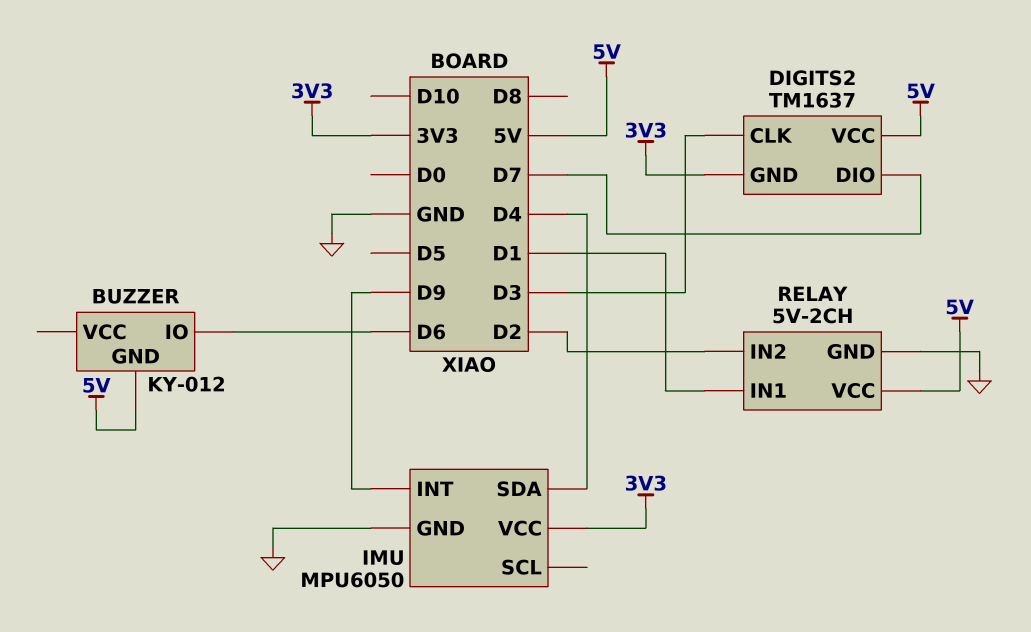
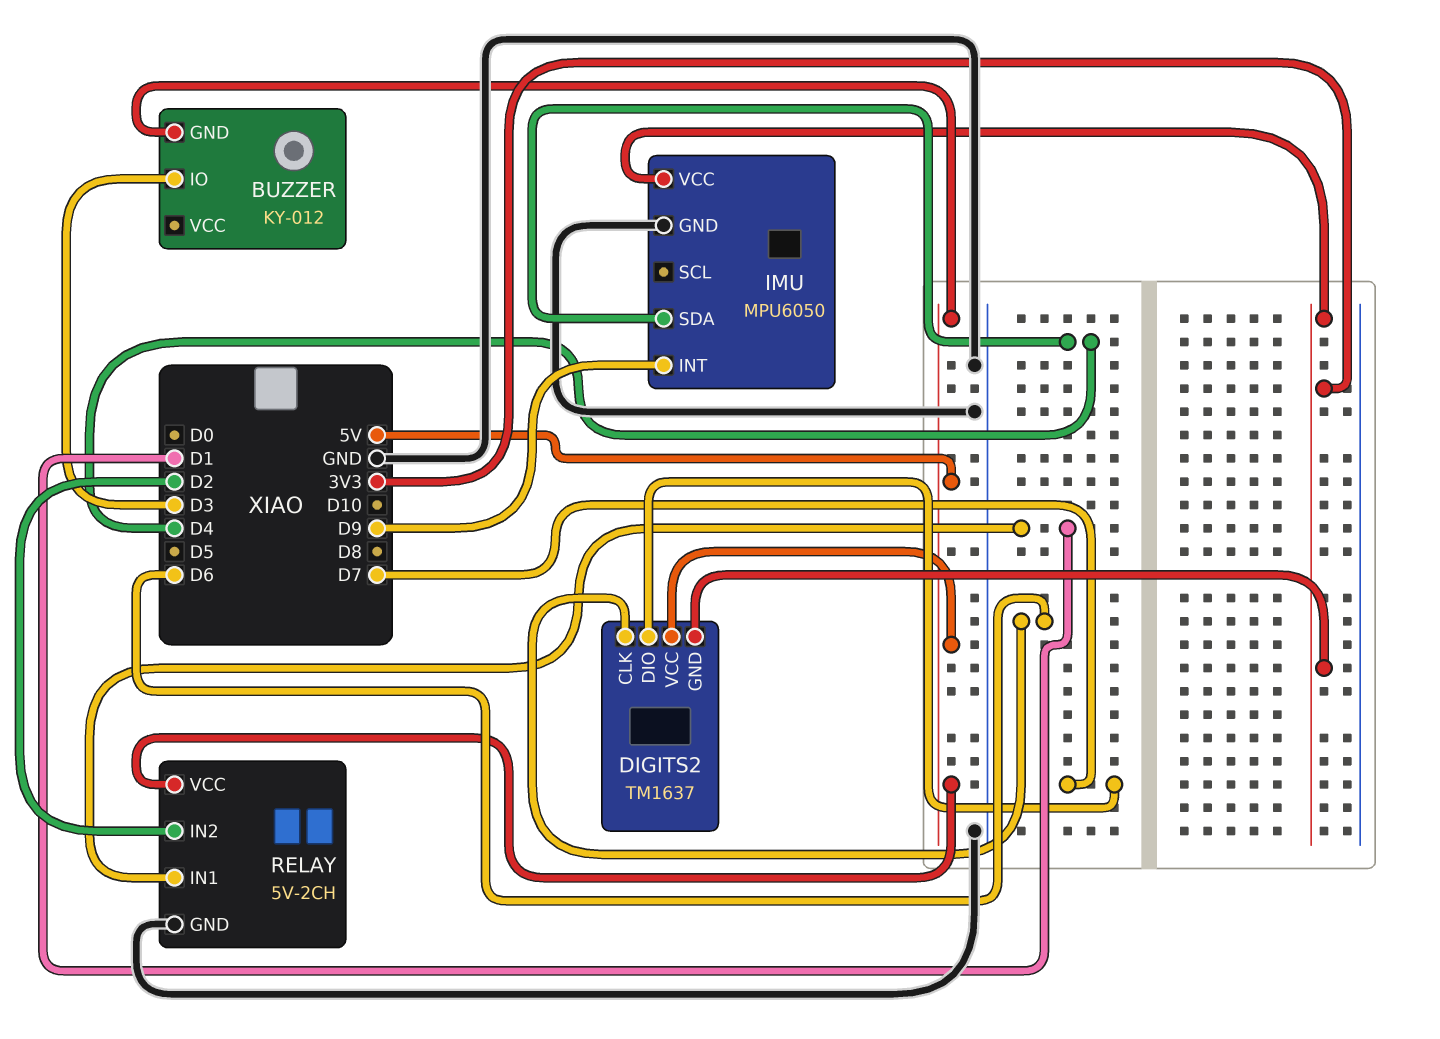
BUZZER pin IO: D6 -> D3
DIGITS2 pin CLK: D3 -> D6

